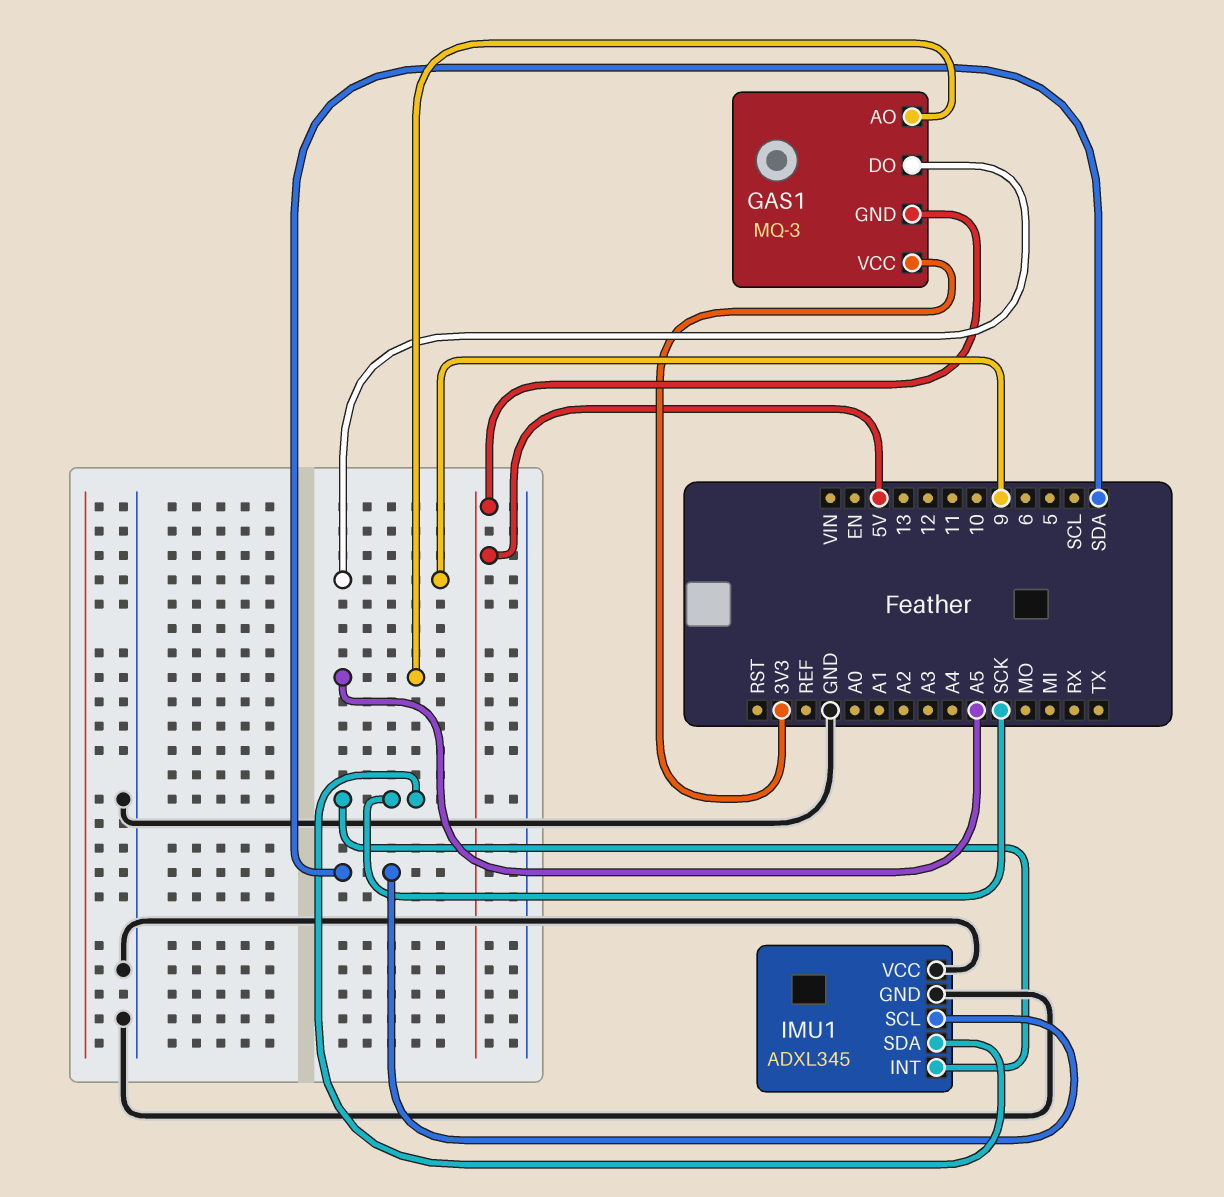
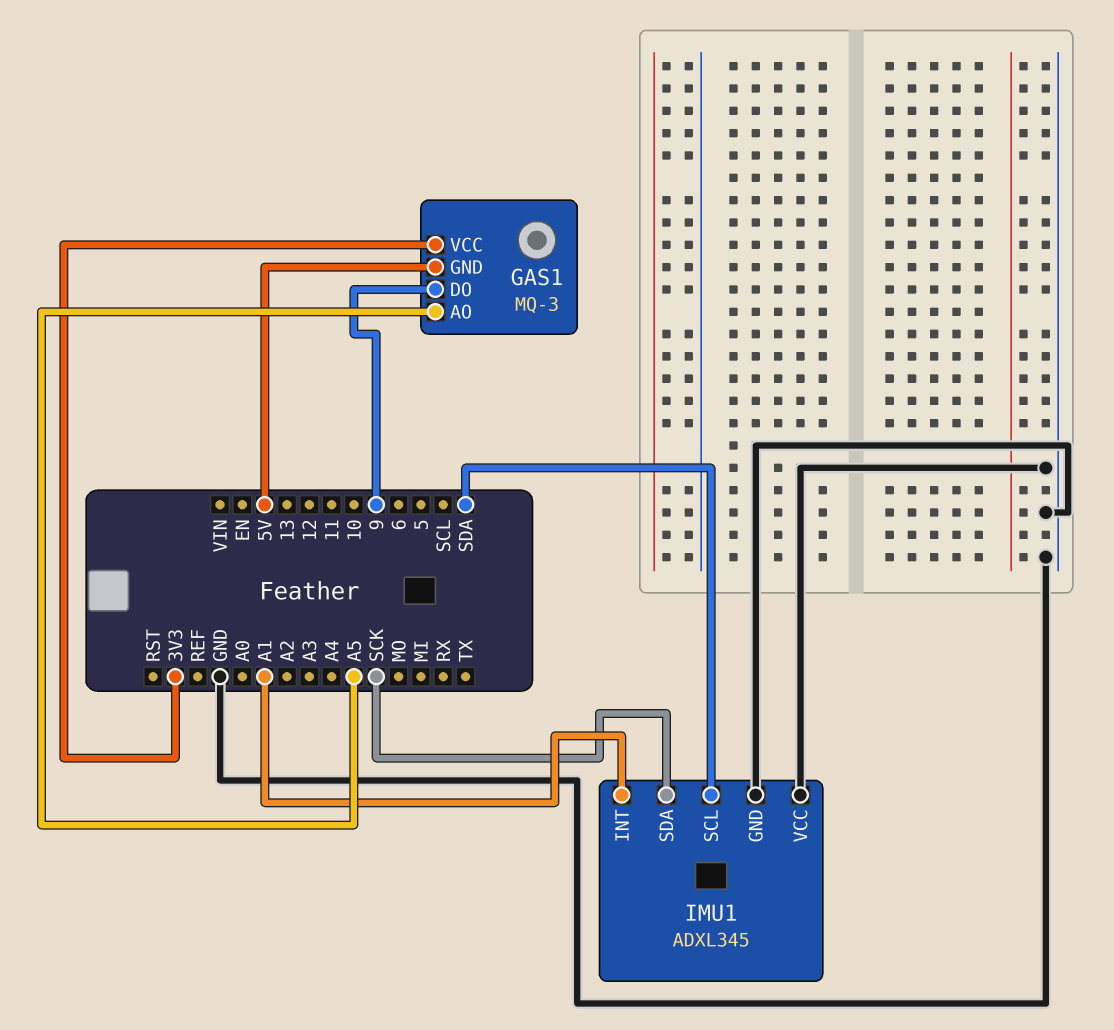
IMU1 pin INT: SCK -> A1

